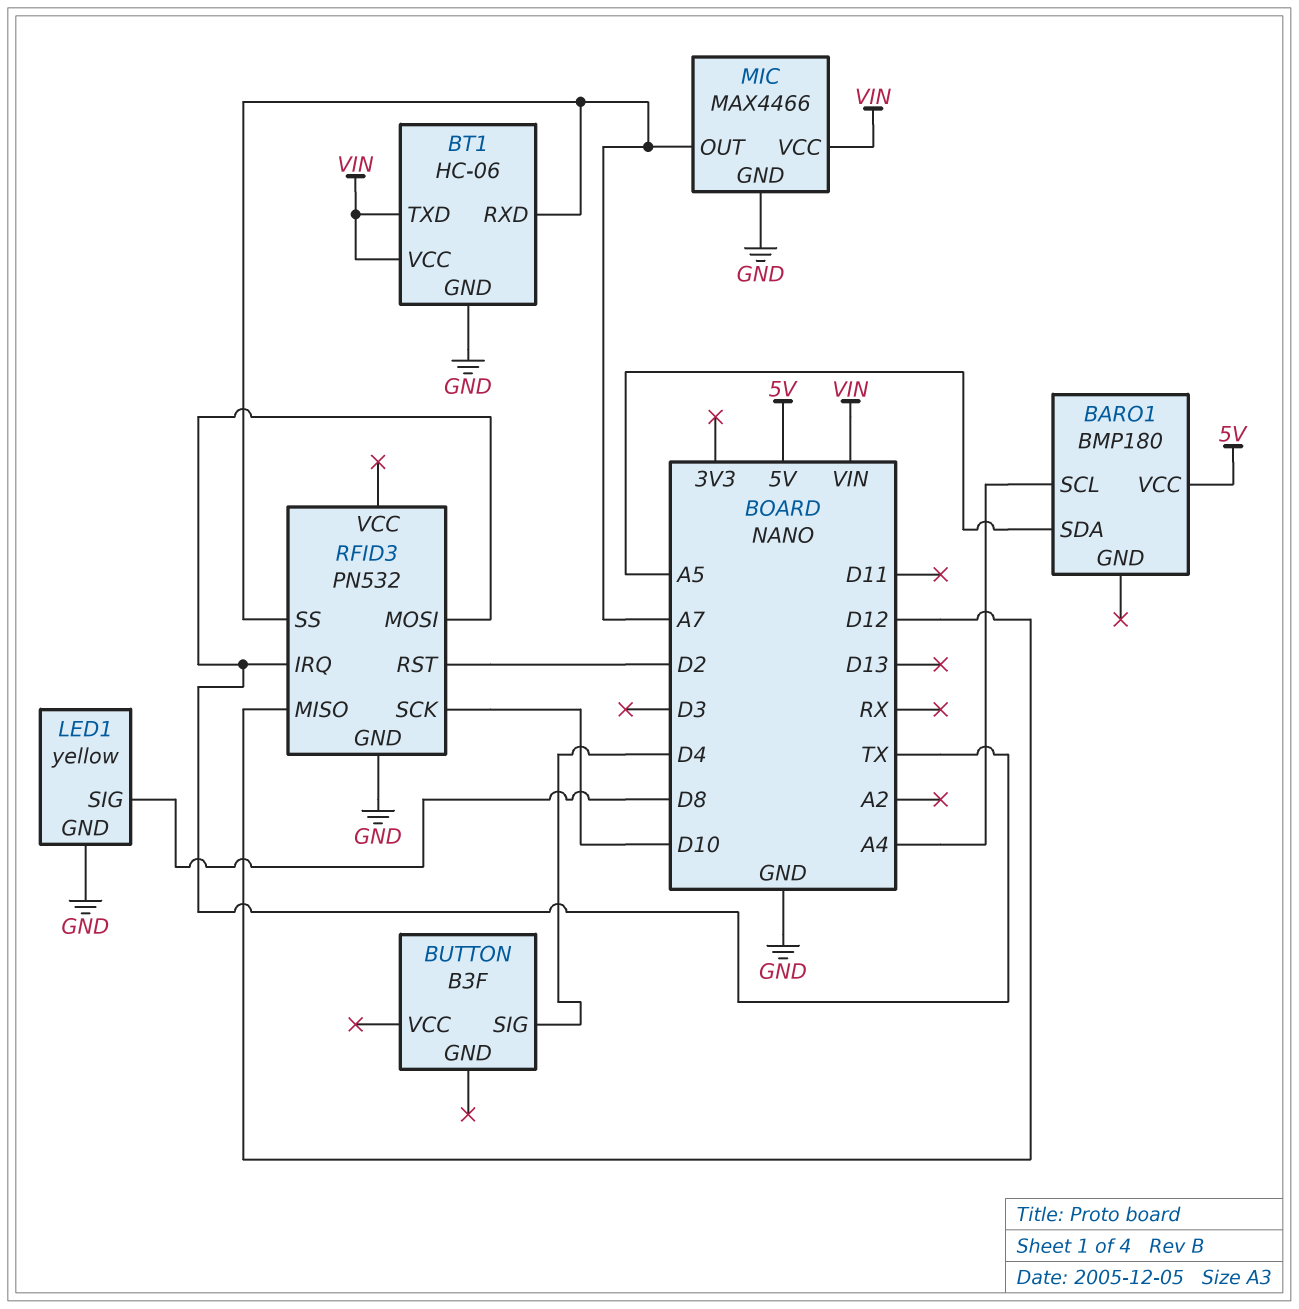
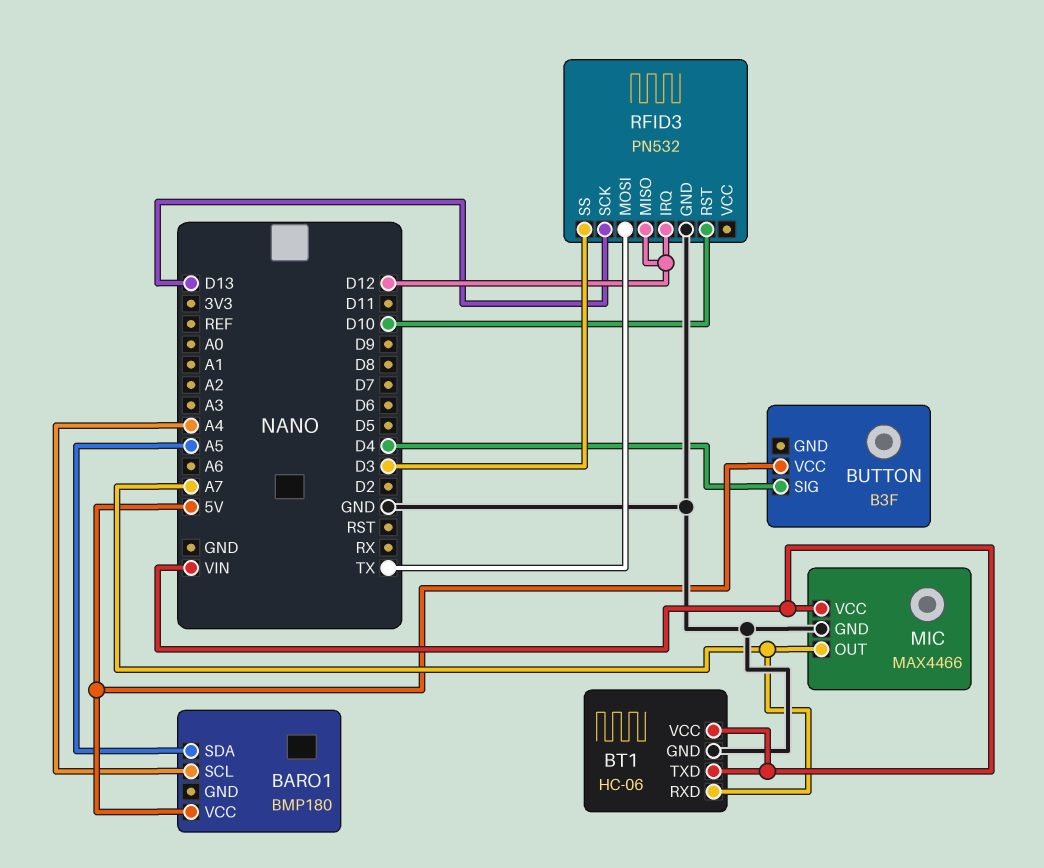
BUTTON pin VCC: none -> 5V
LED1: yellow -> none
LED1 pin GND: GND -> none
LED1 pin SIG: D8 -> none
RFID3 pin IRQ: TX -> D12
RFID3 pin RST: D2 -> D10
RFID3 pin SCK: D10 -> D13
RFID3 pin SS: A7 -> D3

